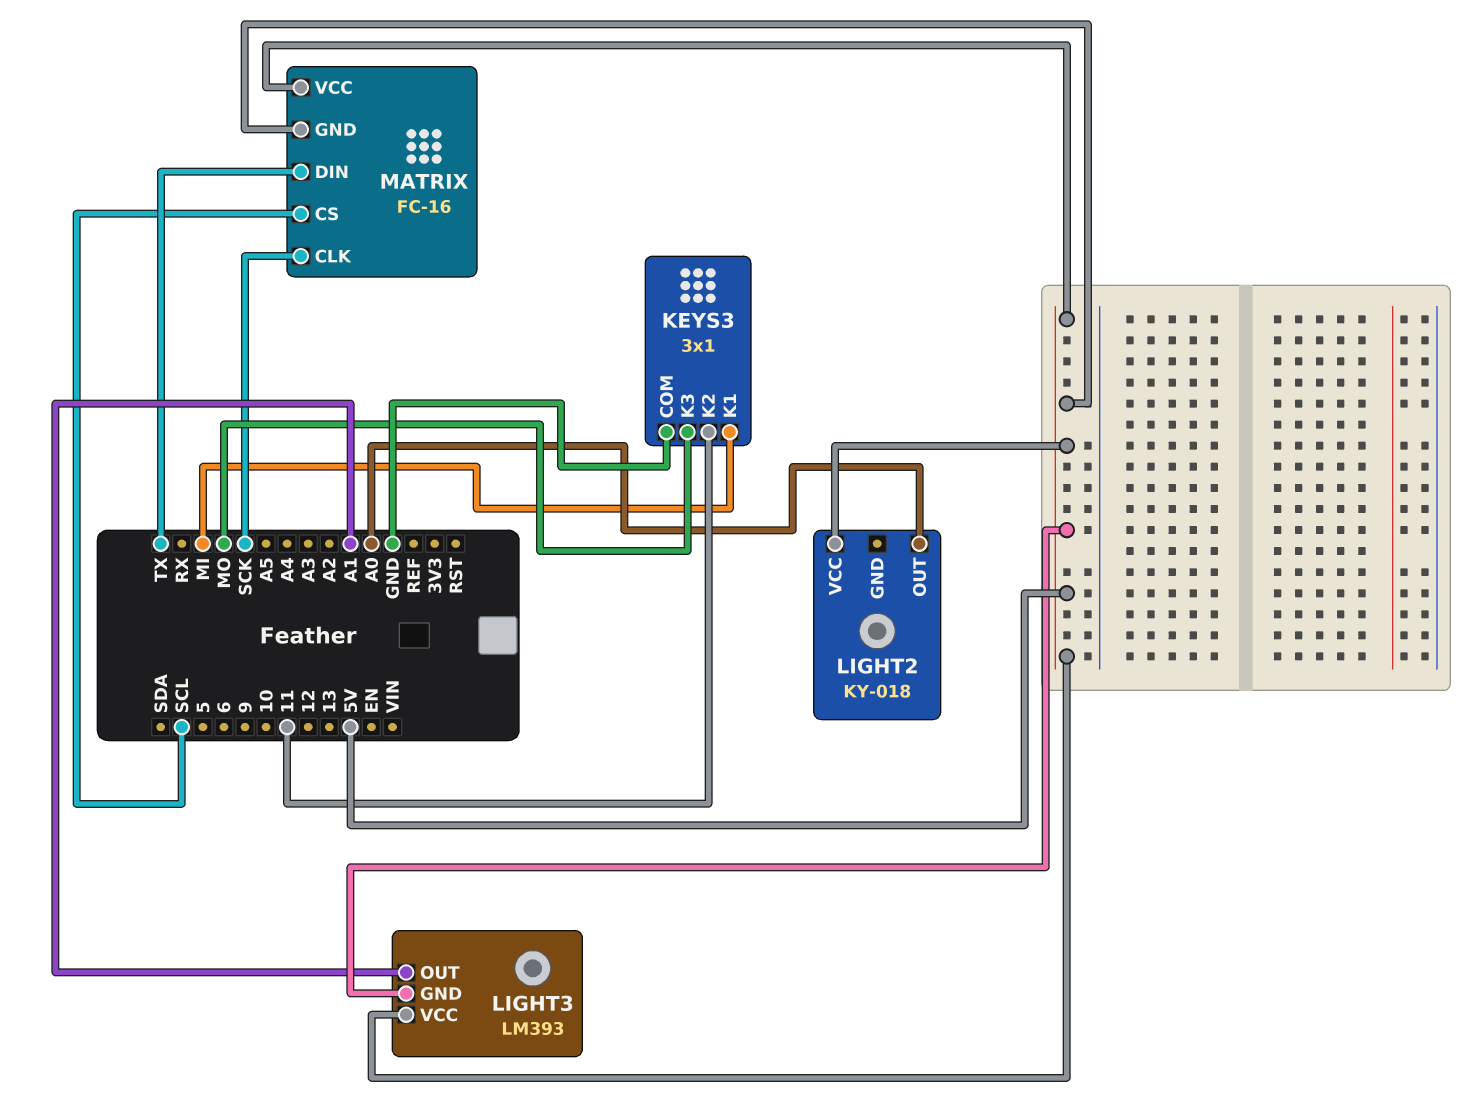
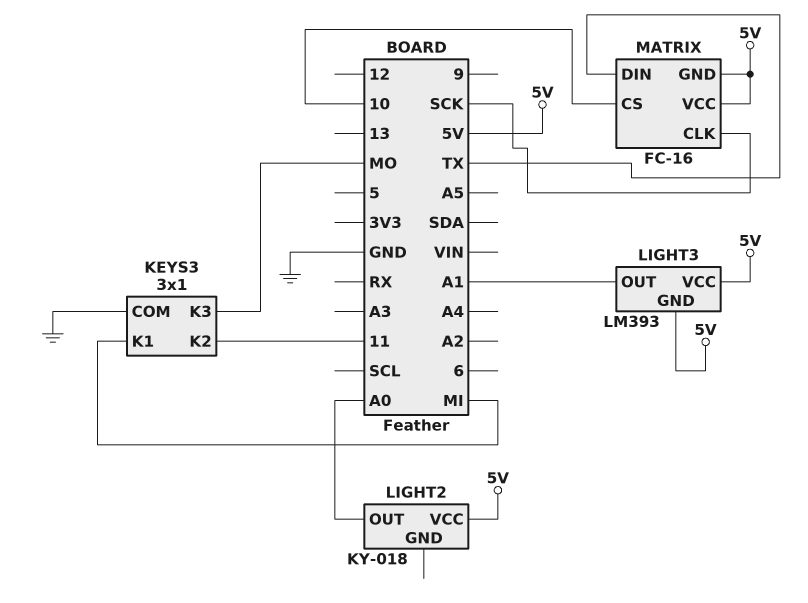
MATRIX pin CS: SCL -> 10

